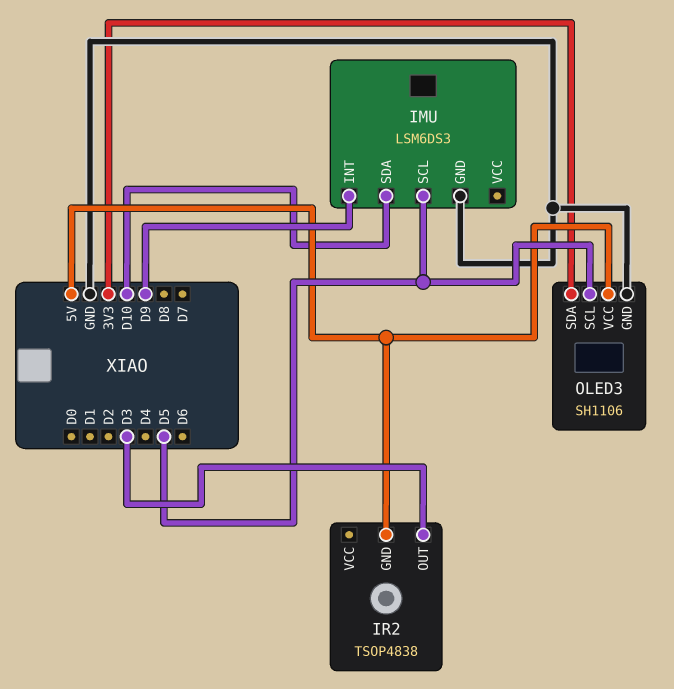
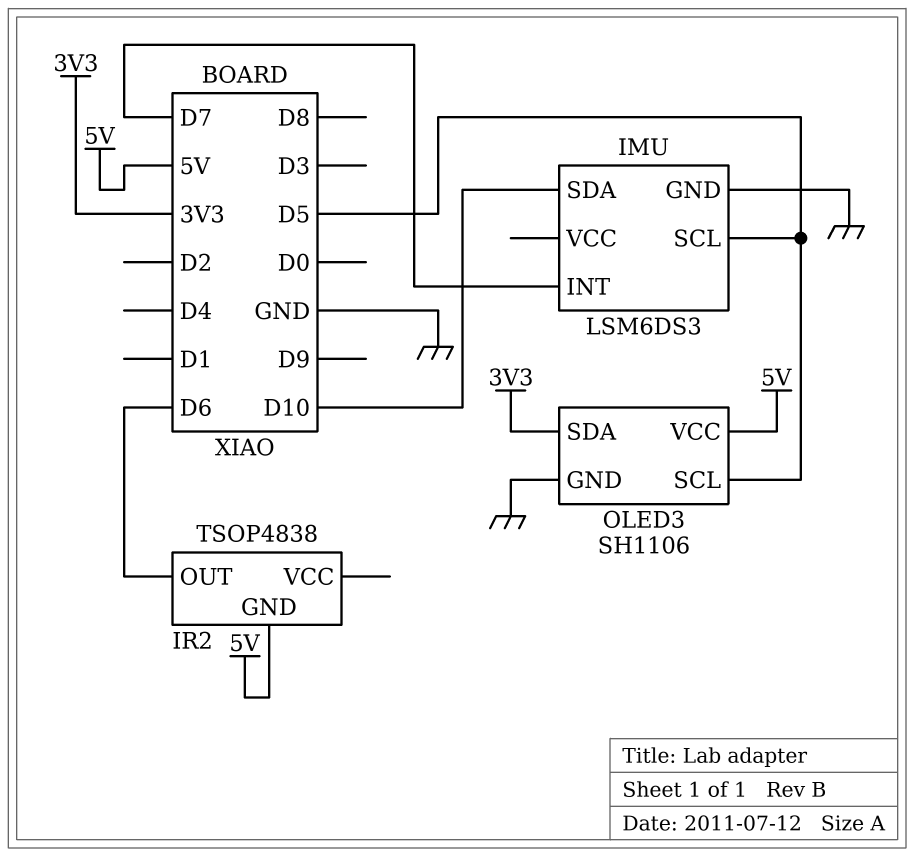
IMU pin INT: D9 -> D7
IR2 pin OUT: D3 -> D6

